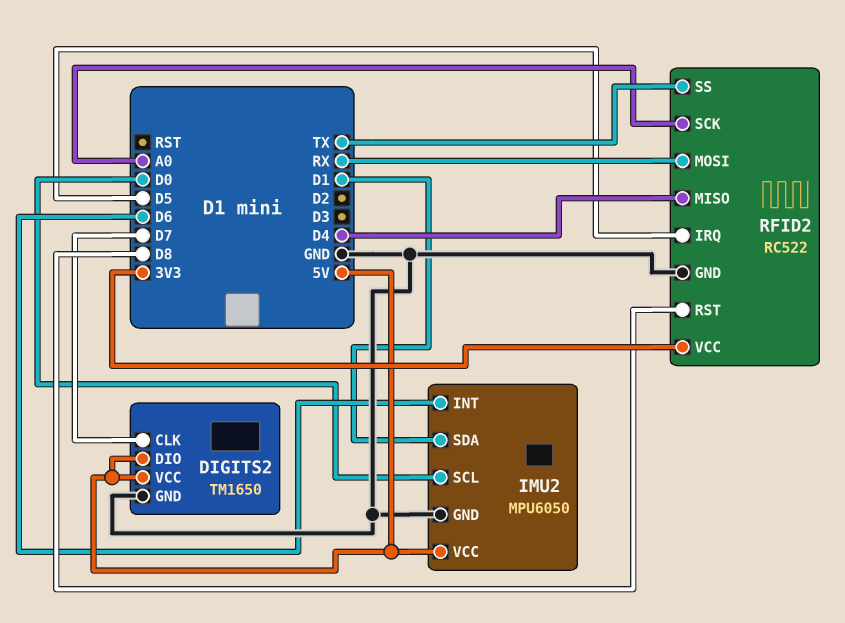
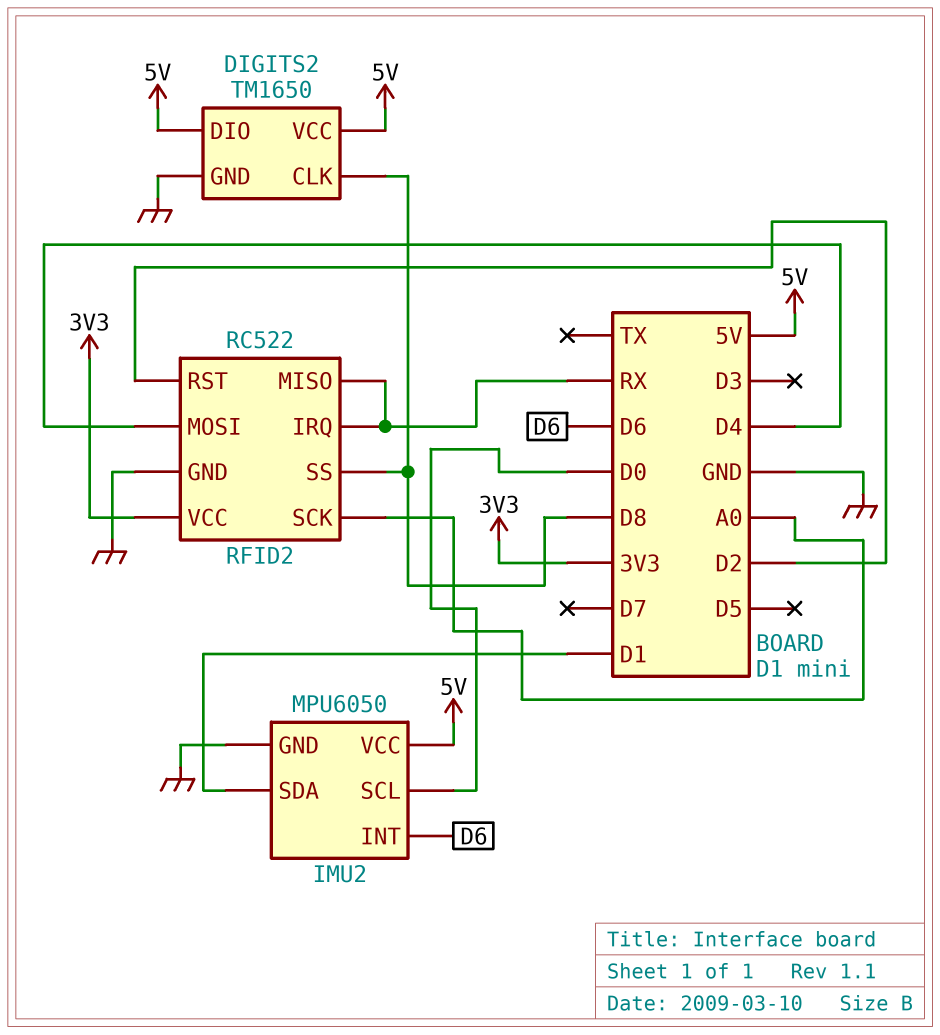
DIGITS2 pin CLK: D7 -> D8
RFID2 pin IRQ: D5 -> RX
RFID2 pin MISO: D4 -> RX
RFID2 pin MOSI: RX -> D4
RFID2 pin RST: D8 -> D2
RFID2 pin SS: TX -> D8

